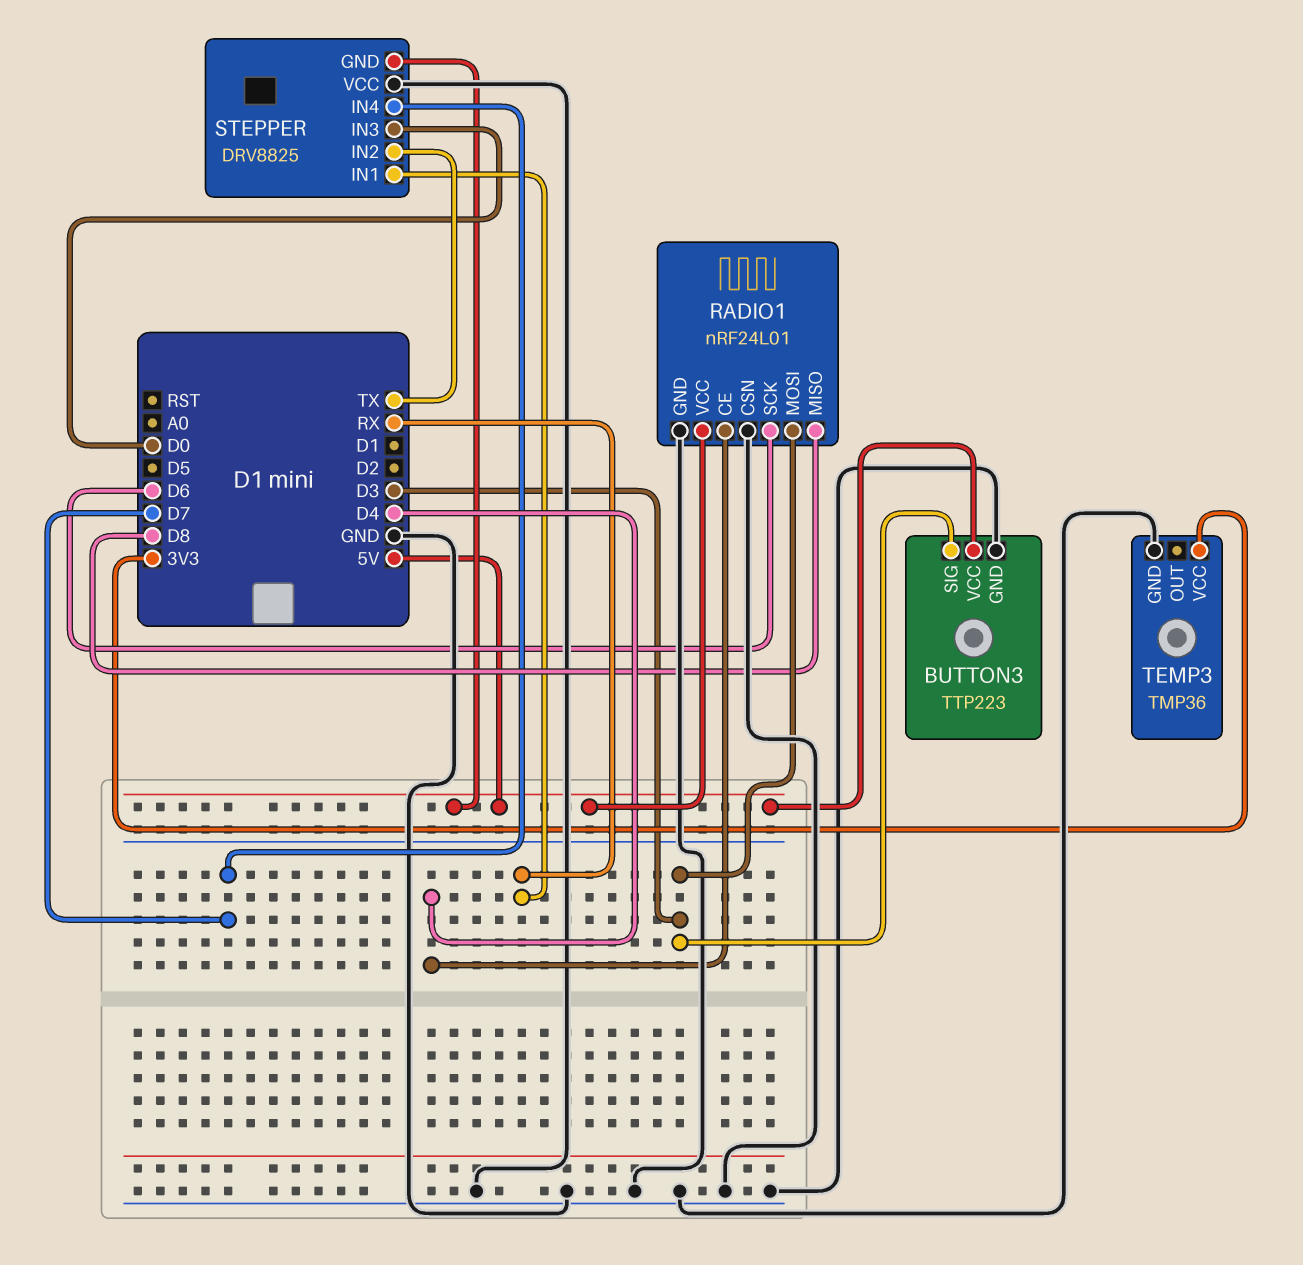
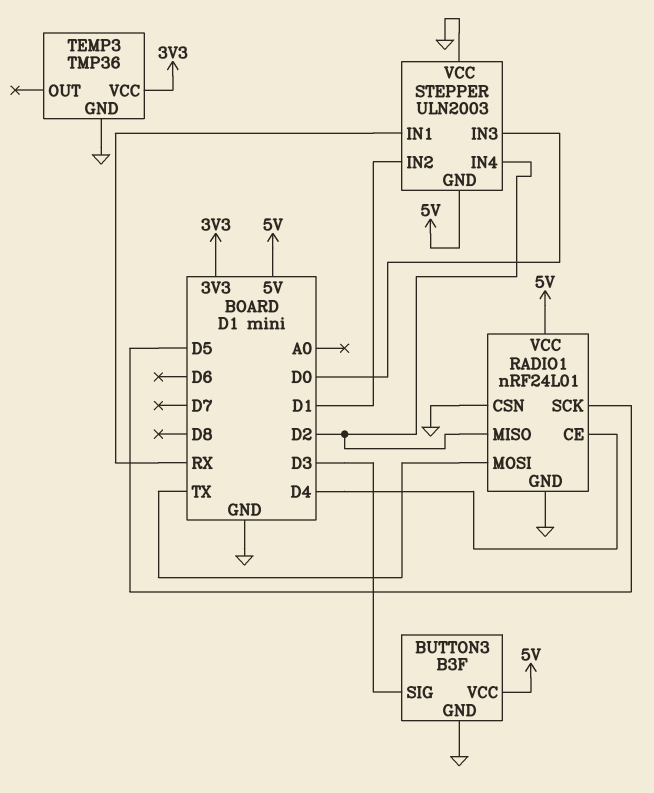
BUTTON3: TTP223 -> B3F
RADIO1 pin MISO: D8 -> D2
RADIO1 pin MOSI: D3 -> TX
RADIO1 pin SCK: D6 -> D5
STEPPER: DRV8825 -> ULN2003
STEPPER pin IN2: TX -> D1
STEPPER pin IN4: D7 -> D2

